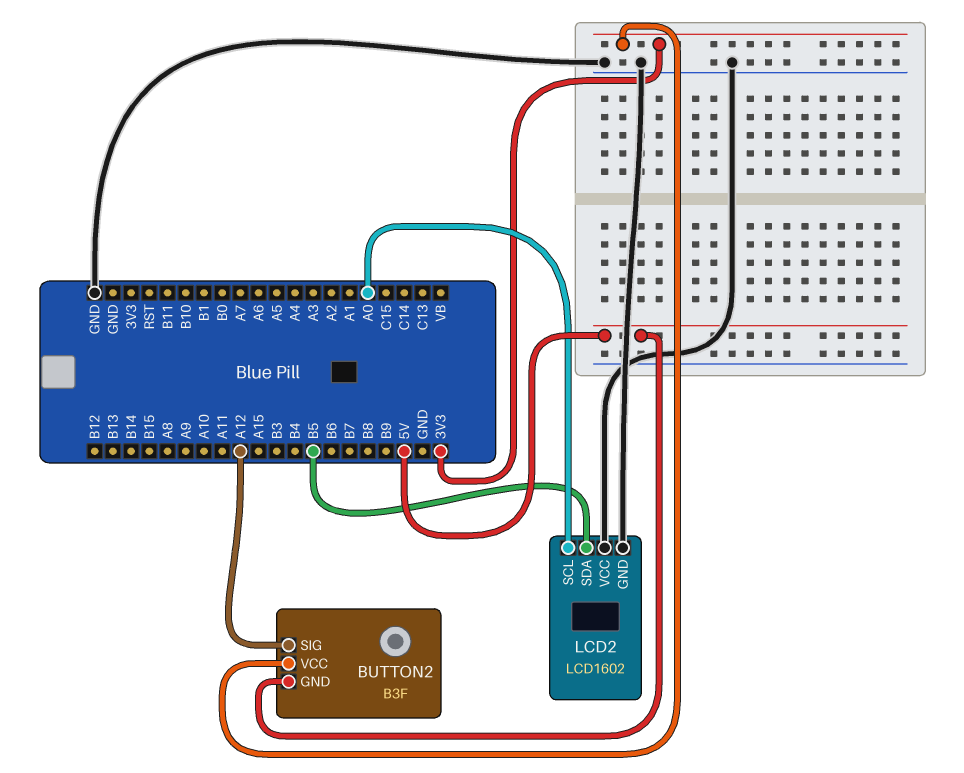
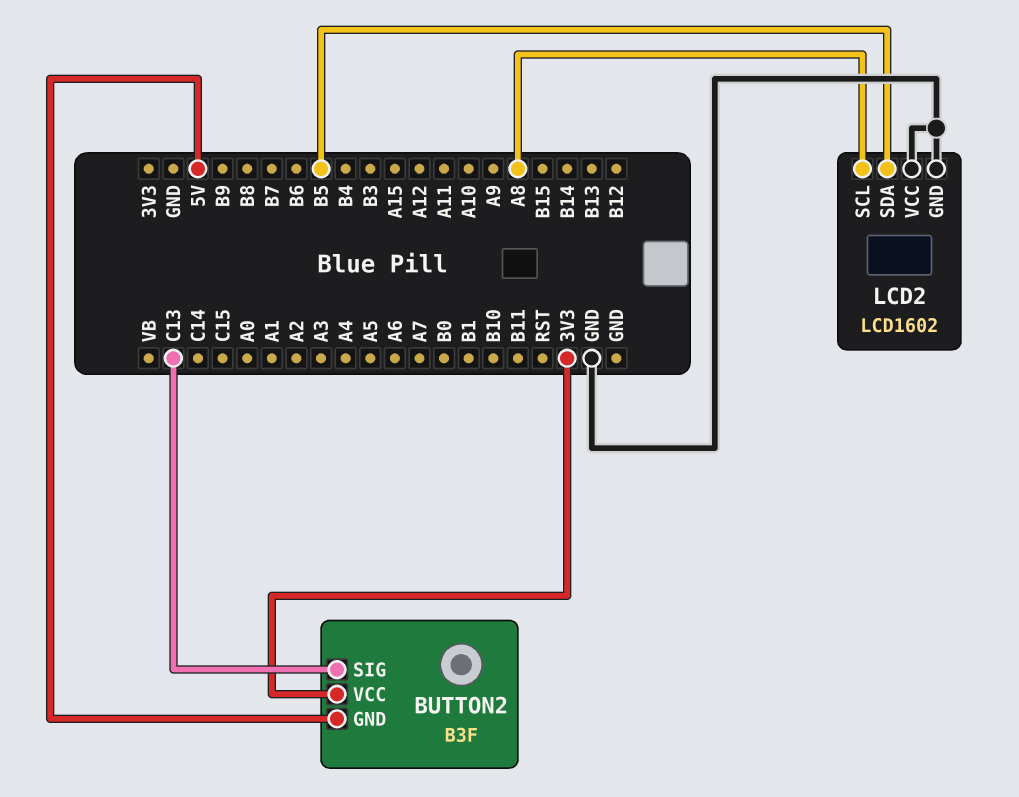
BUTTON2 pin SIG: A12 -> C13
LCD2 pin SCL: A0 -> A8

